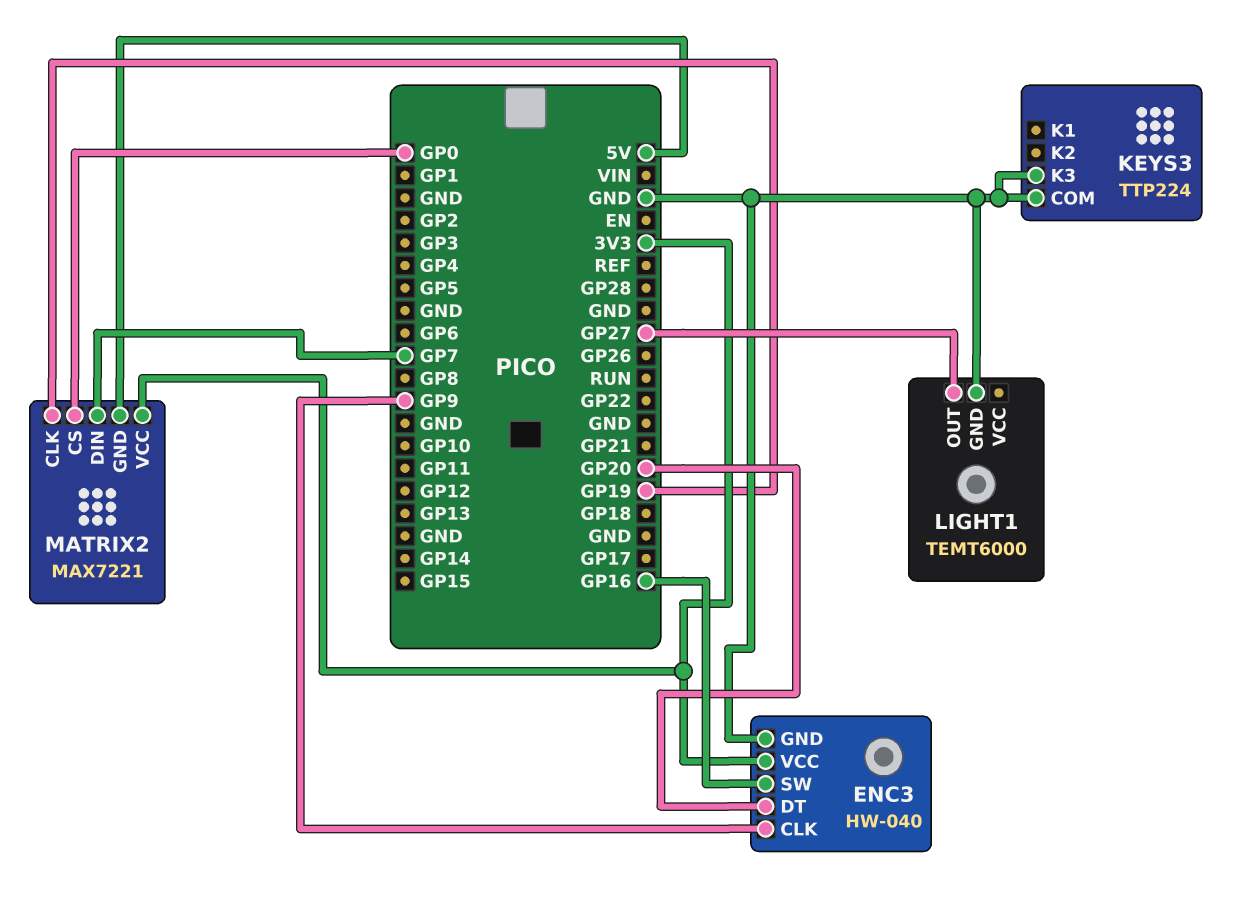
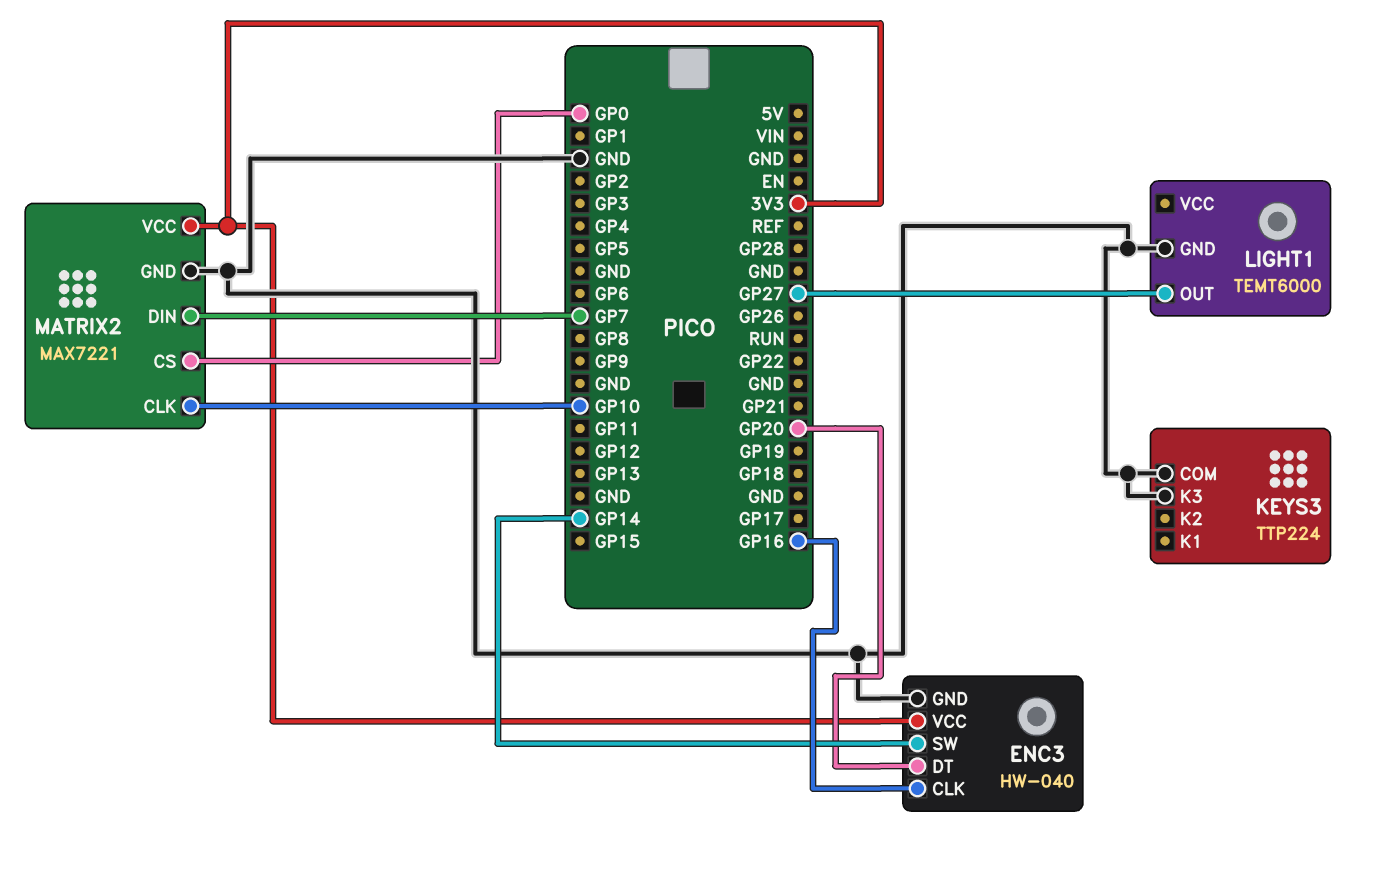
ENC3 pin CLK: GP9 -> GP16
ENC3 pin SW: GP16 -> GP14
MATRIX2 pin CLK: GP19 -> GP10
MATRIX2 pin GND: 5V -> GND

